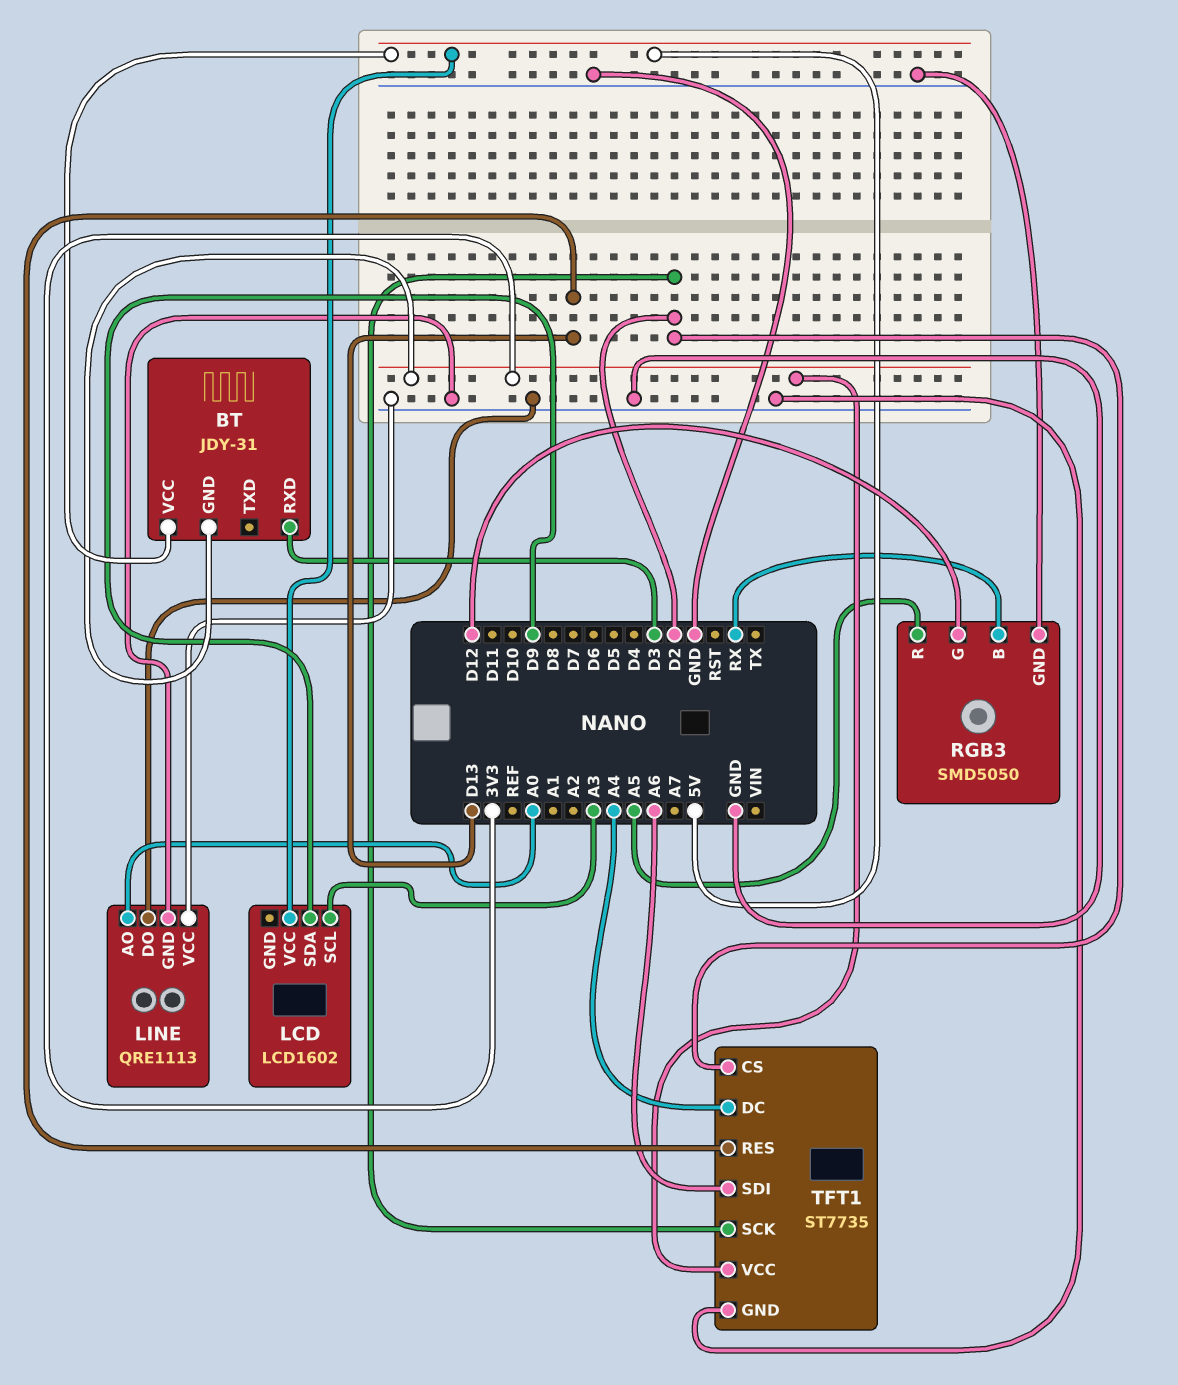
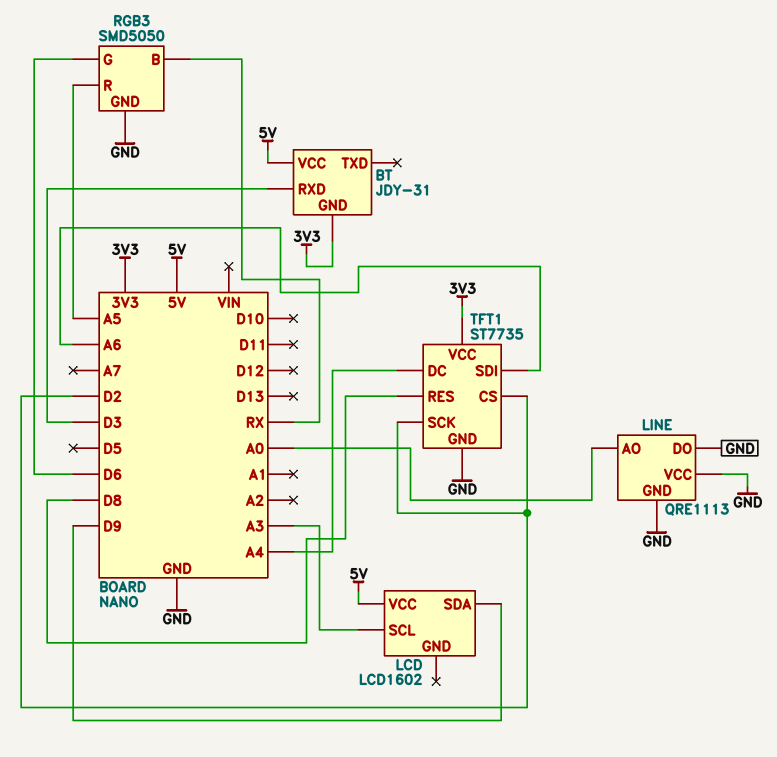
RGB3 pin G: D12 -> D6
TFT1 pin RES: D13 -> D8

